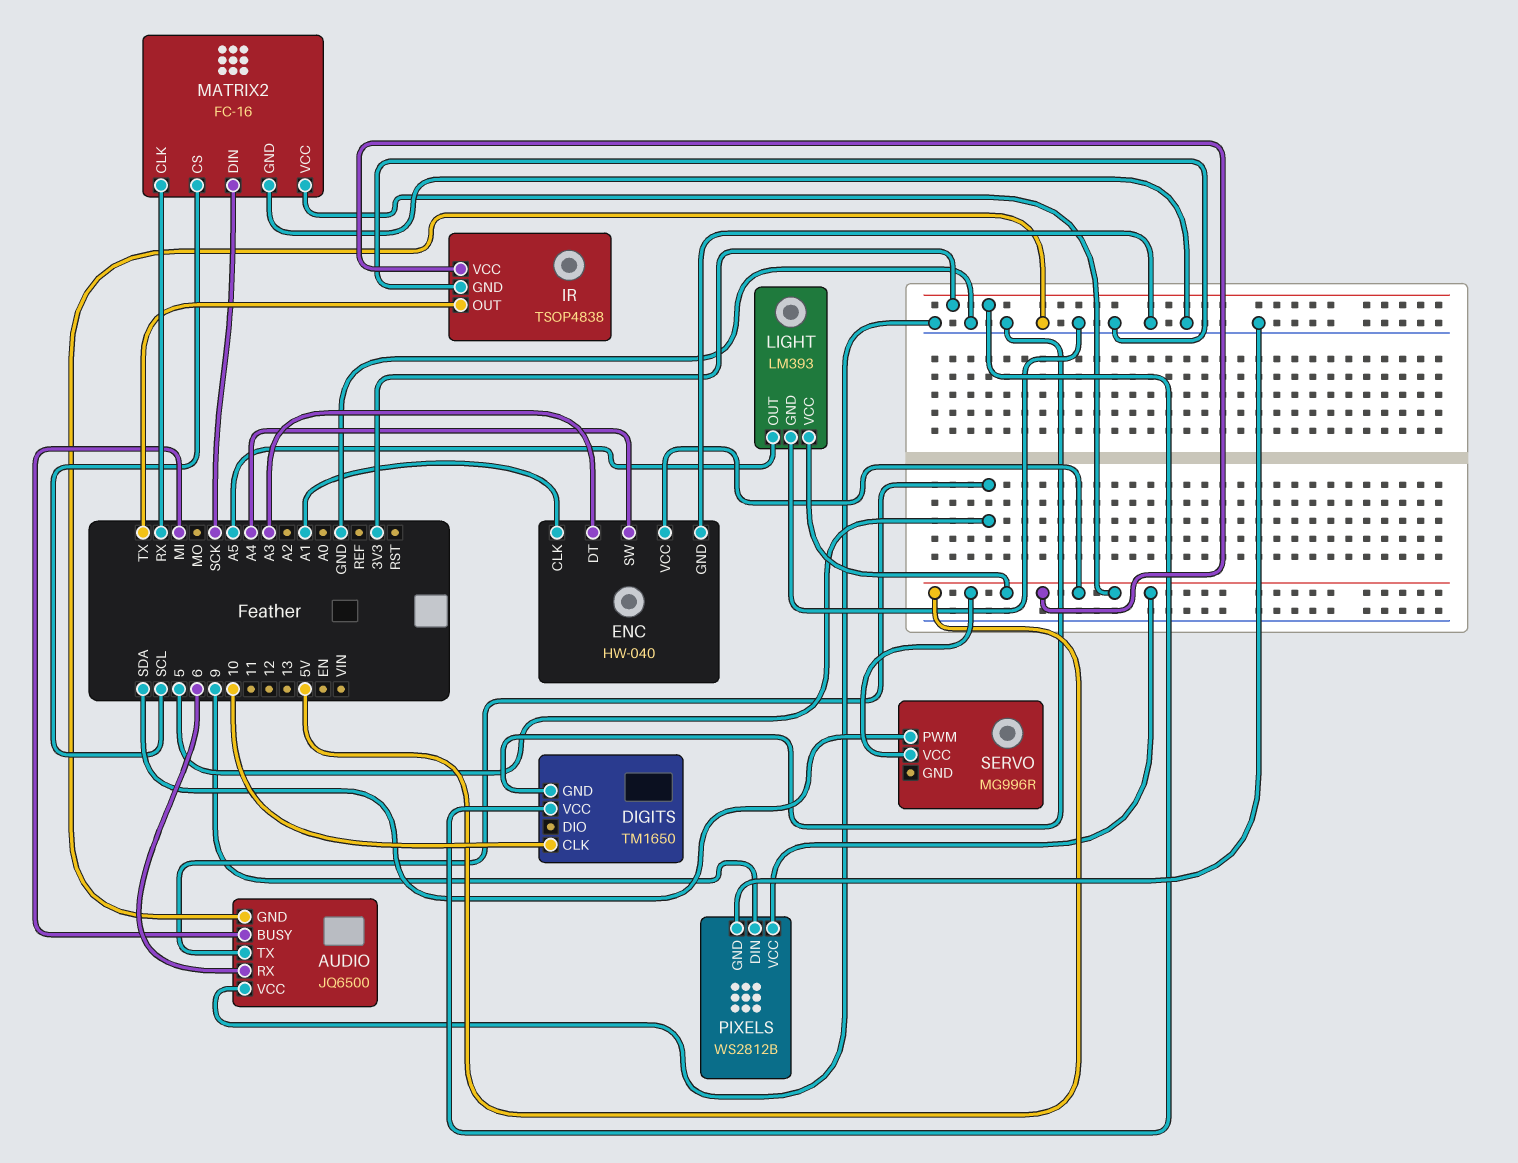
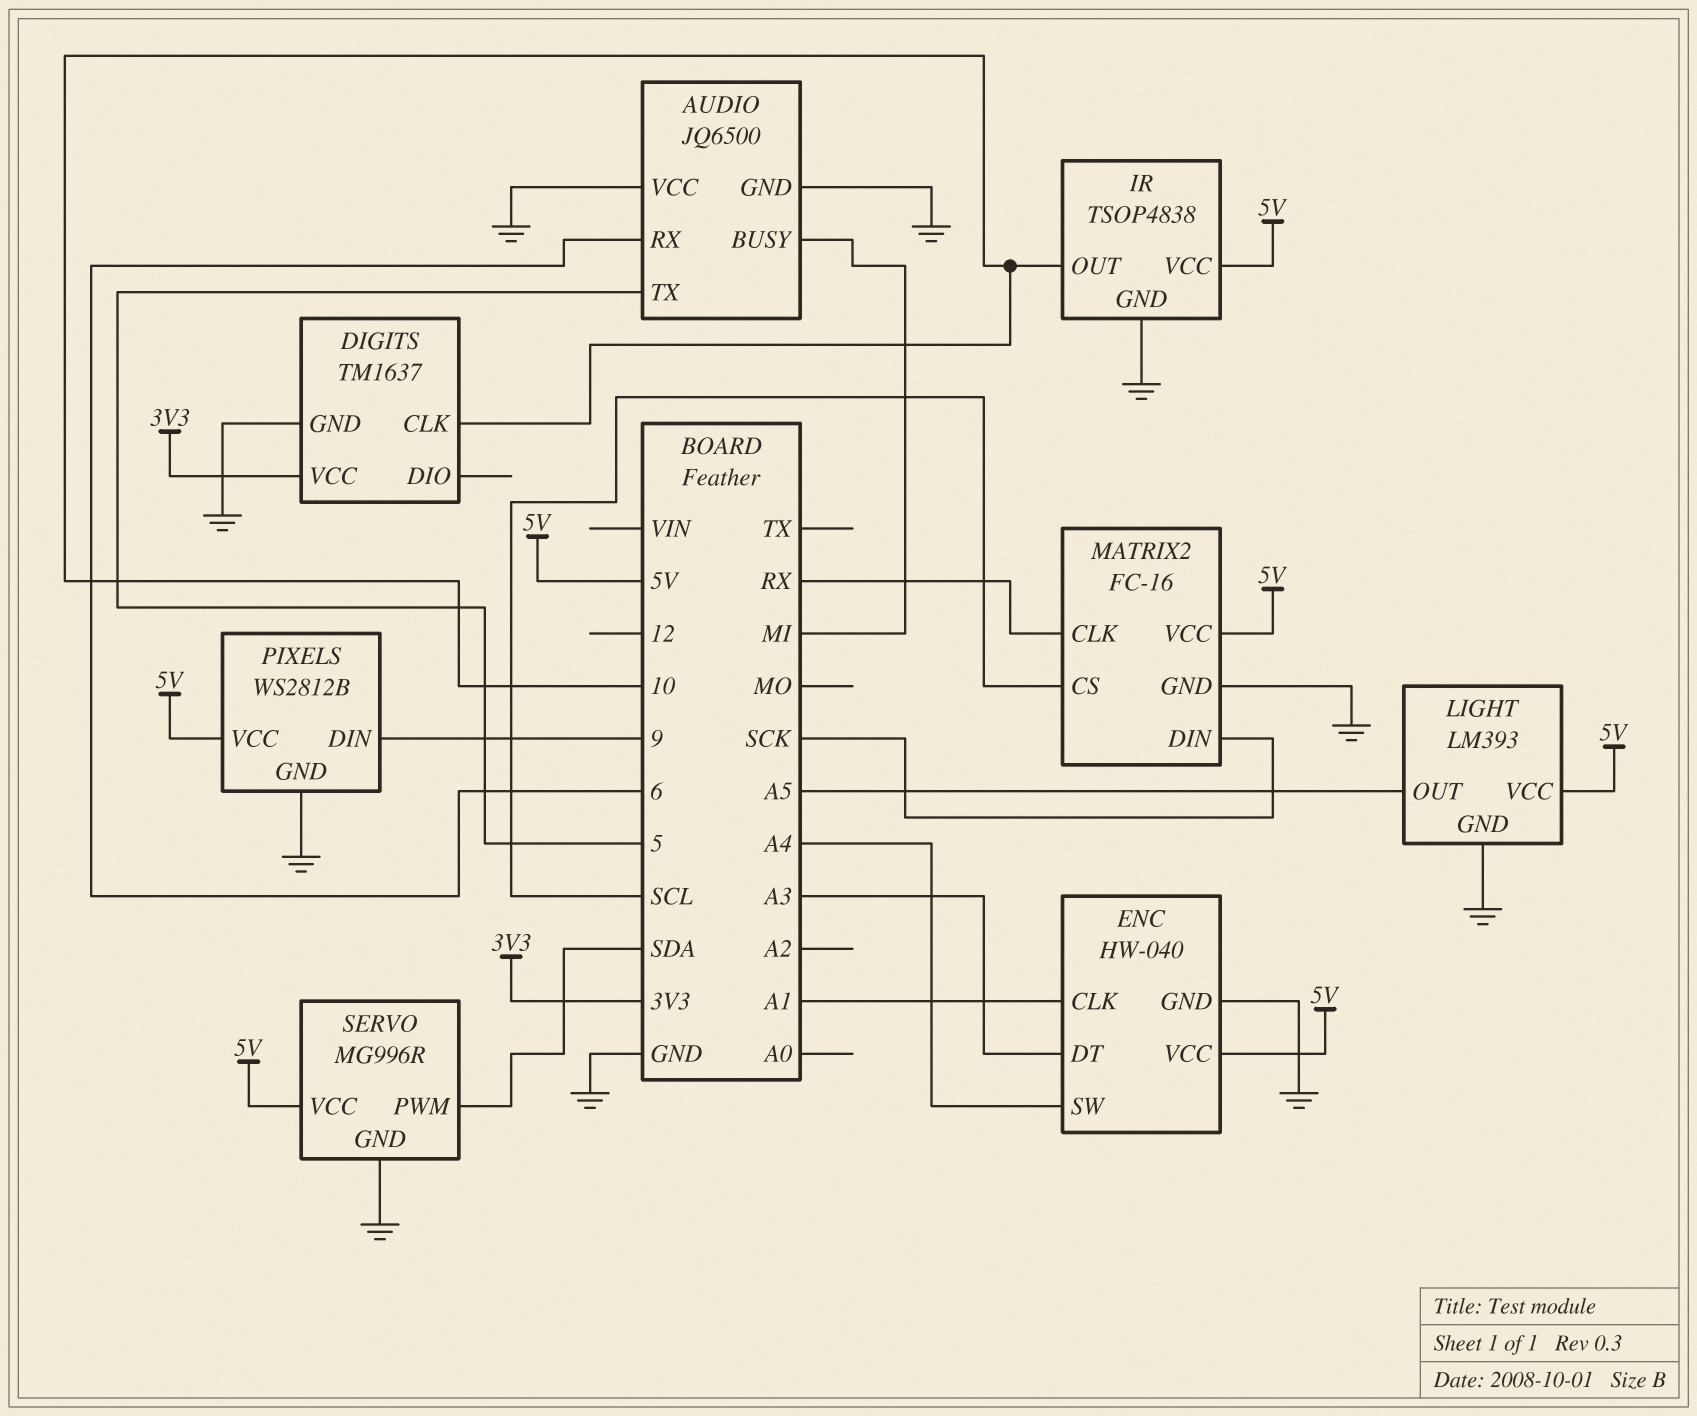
DIGITS: TM1650 -> TM1637
IR pin OUT: TX -> 10
SERVO pin GND: none -> GND

